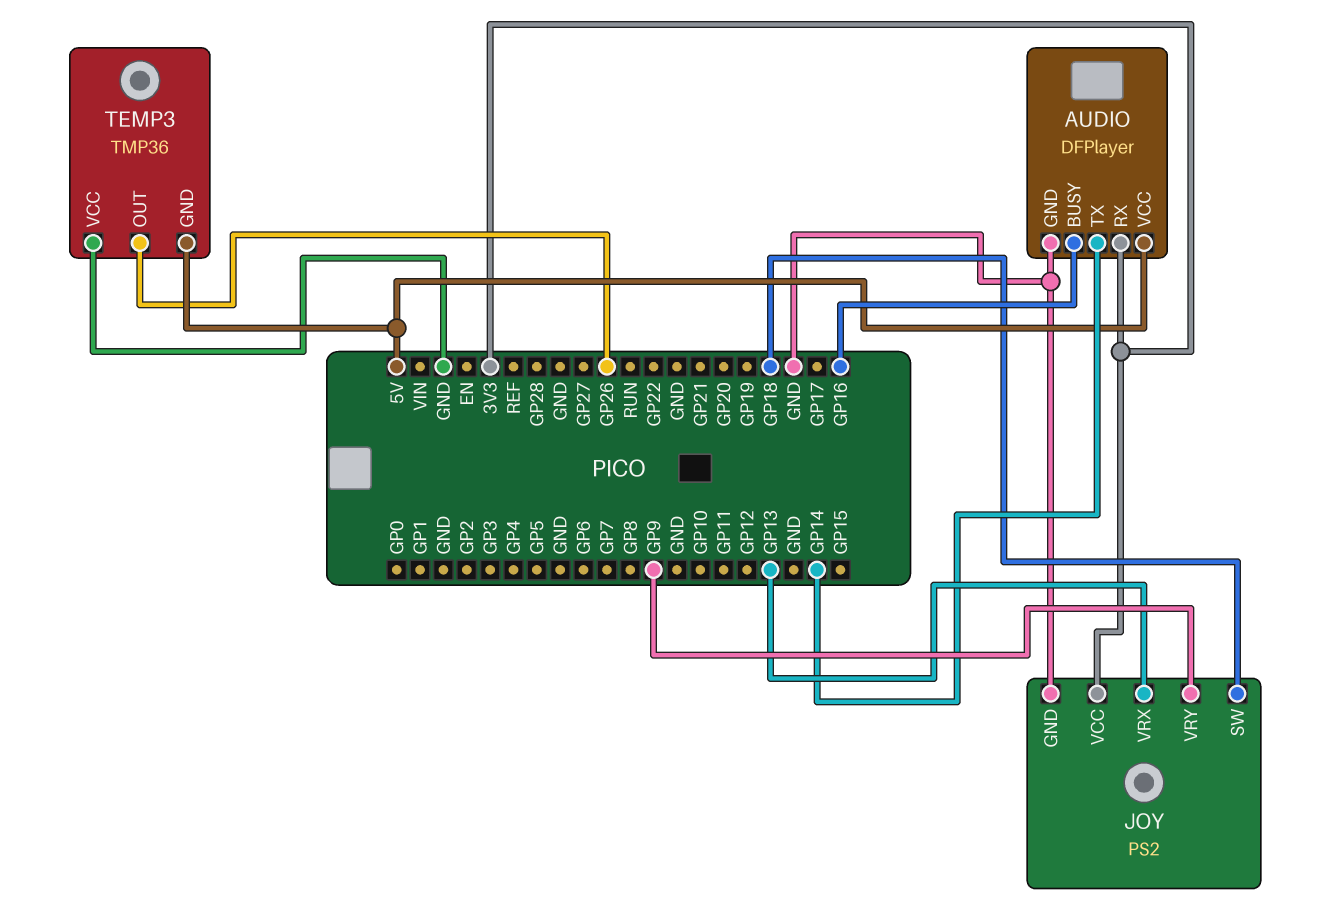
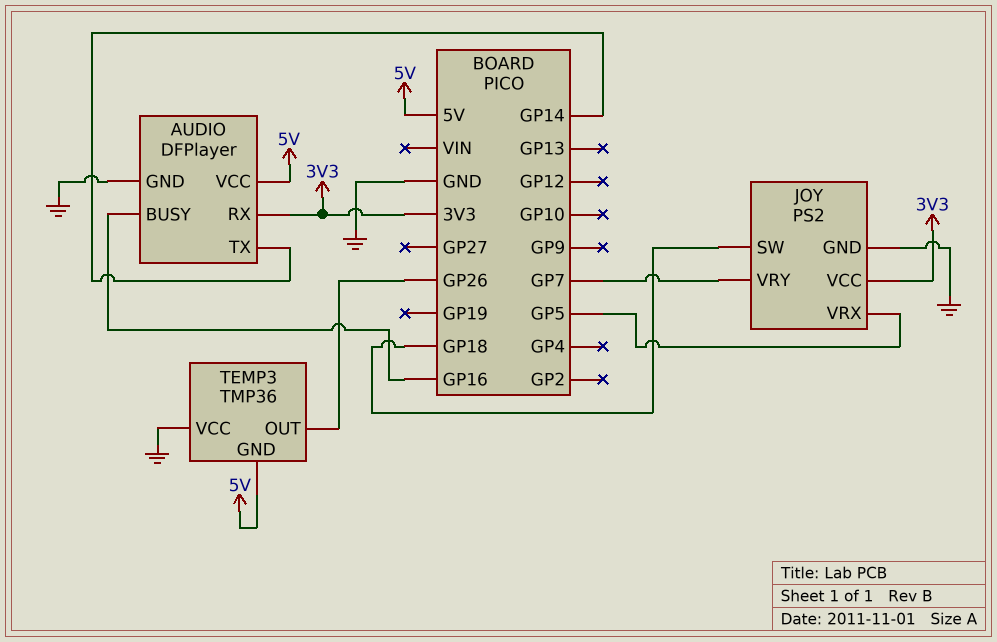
JOY pin VRX: GP13 -> GP5
JOY pin VRY: GP9 -> GP7

